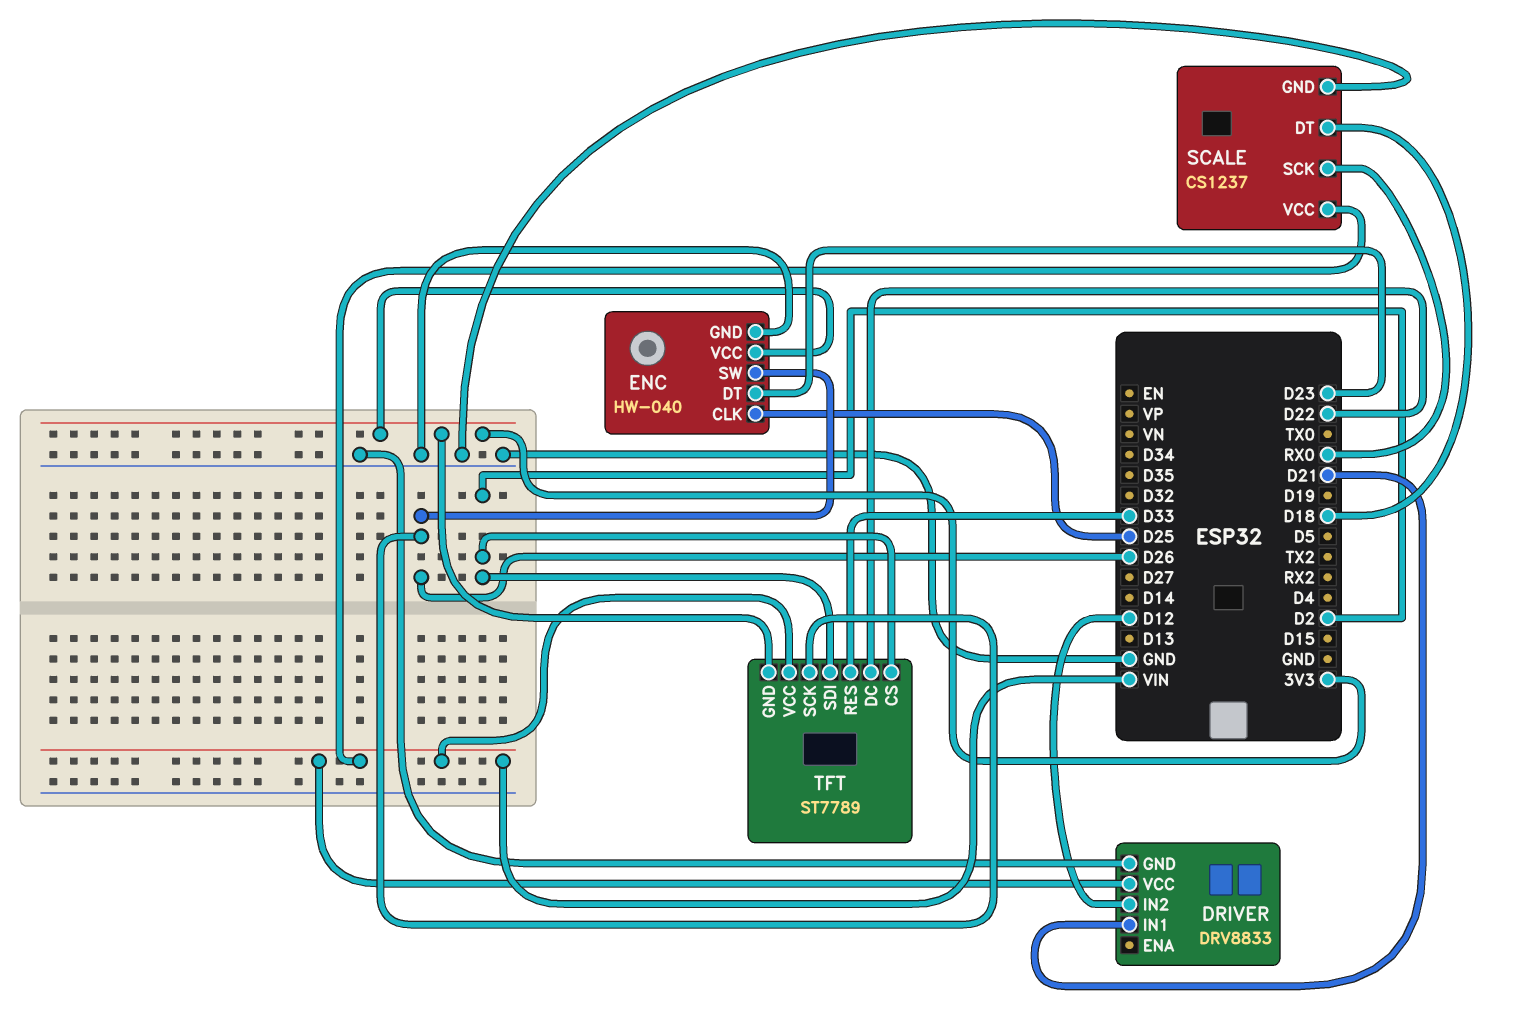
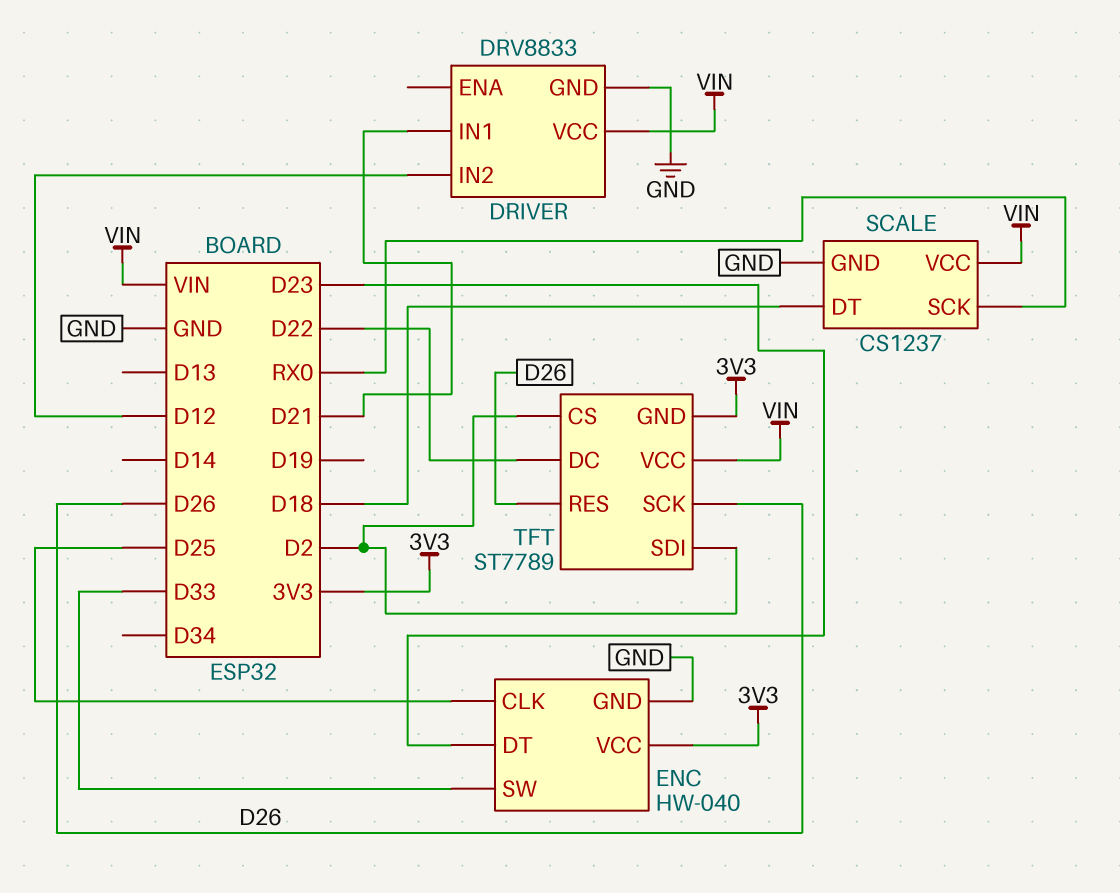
ENC pin SW: D26 -> D33
TFT pin RES: D33 -> D26

